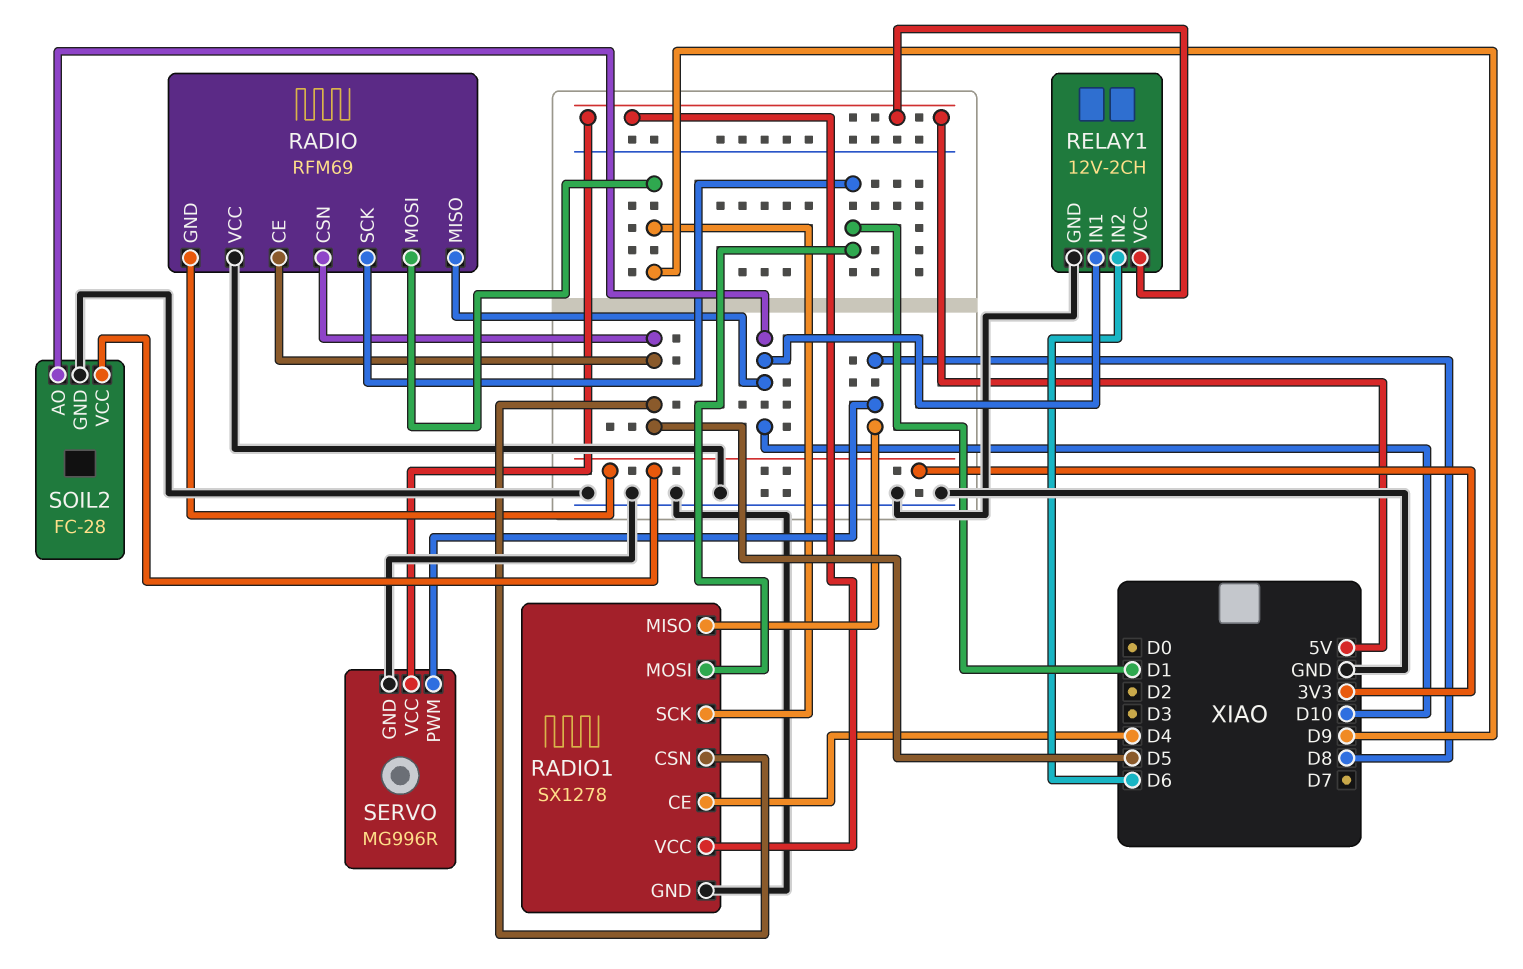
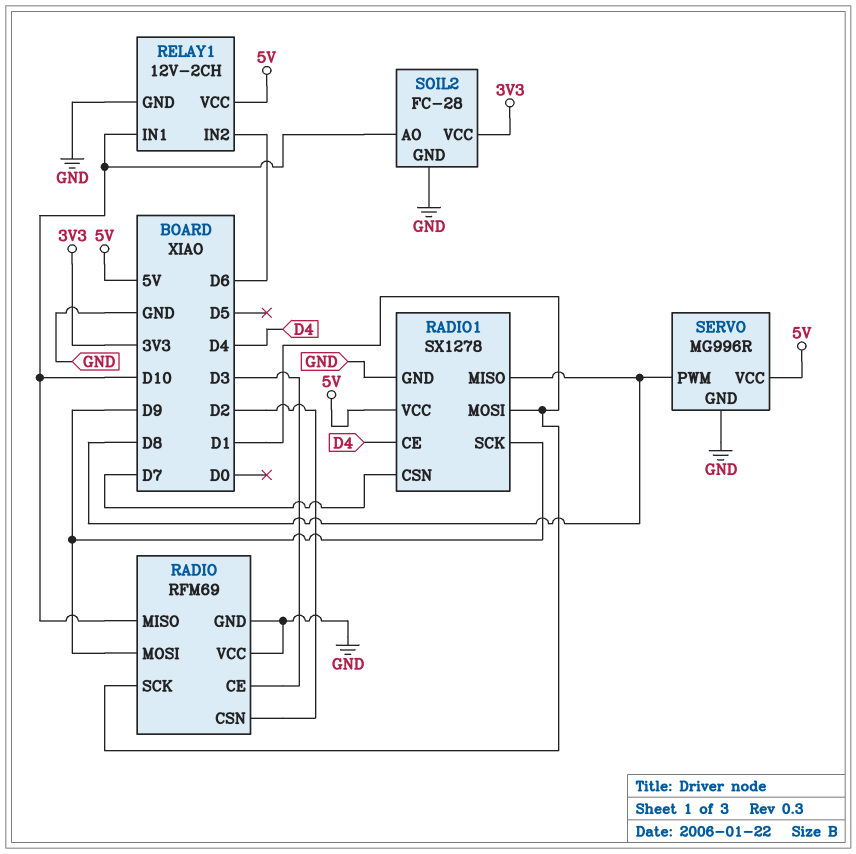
RADIO pin CE: D5 -> D3
RADIO pin CSN: D5 -> D2
RADIO pin GND: 3V3 -> GND
RADIO1 pin CSN: D5 -> D7

